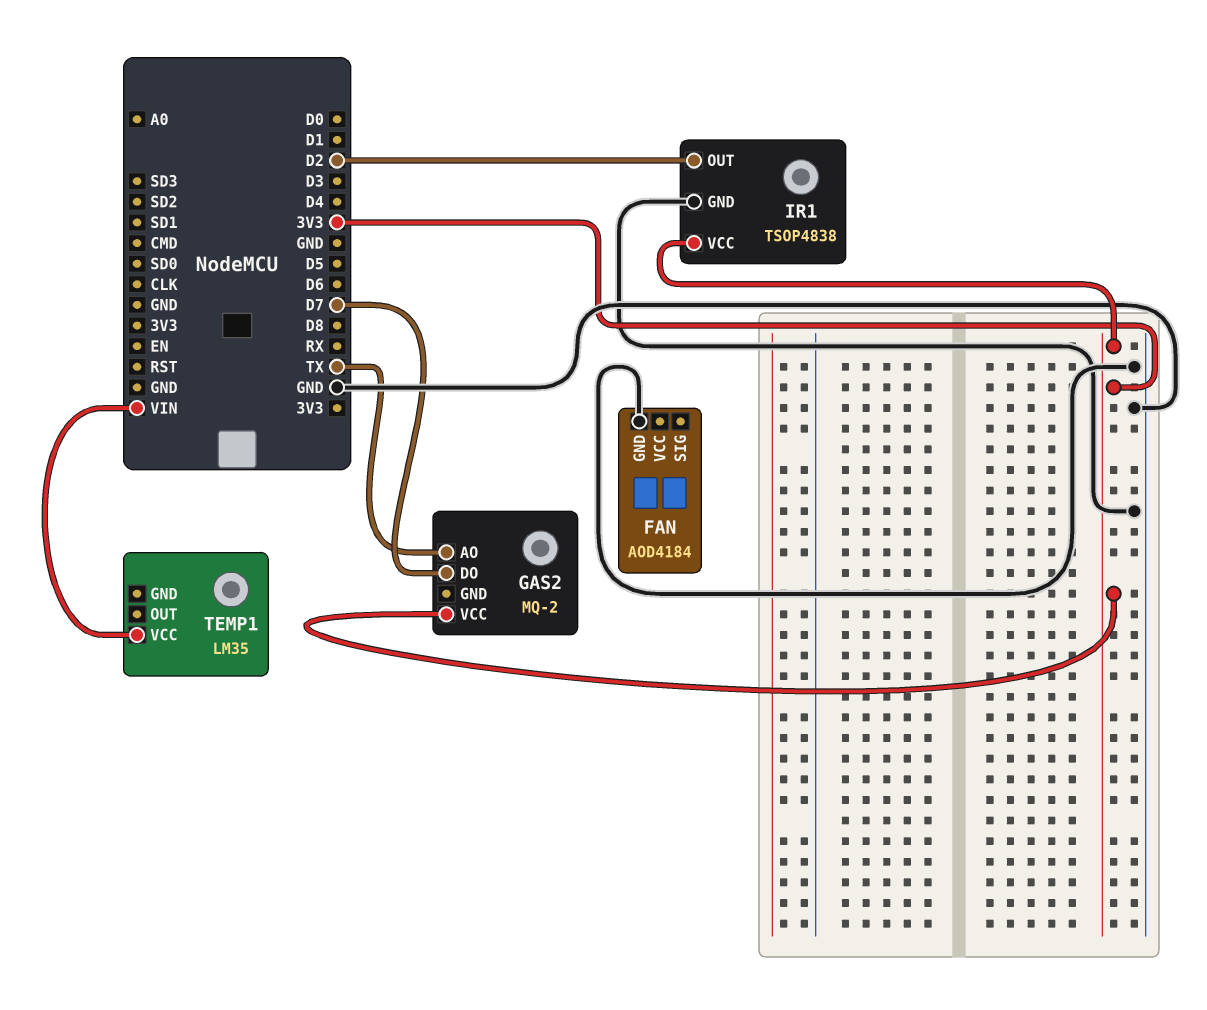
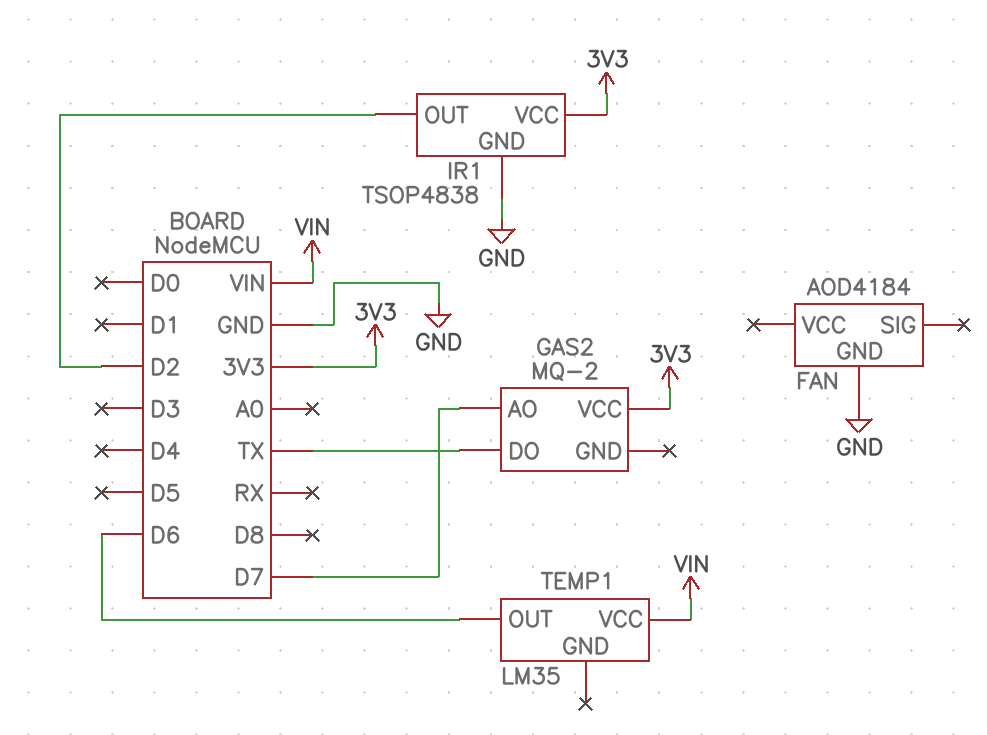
GAS2 pin AO: TX -> D7
GAS2 pin DO: D7 -> TX
TEMP1 pin OUT: none -> D6

